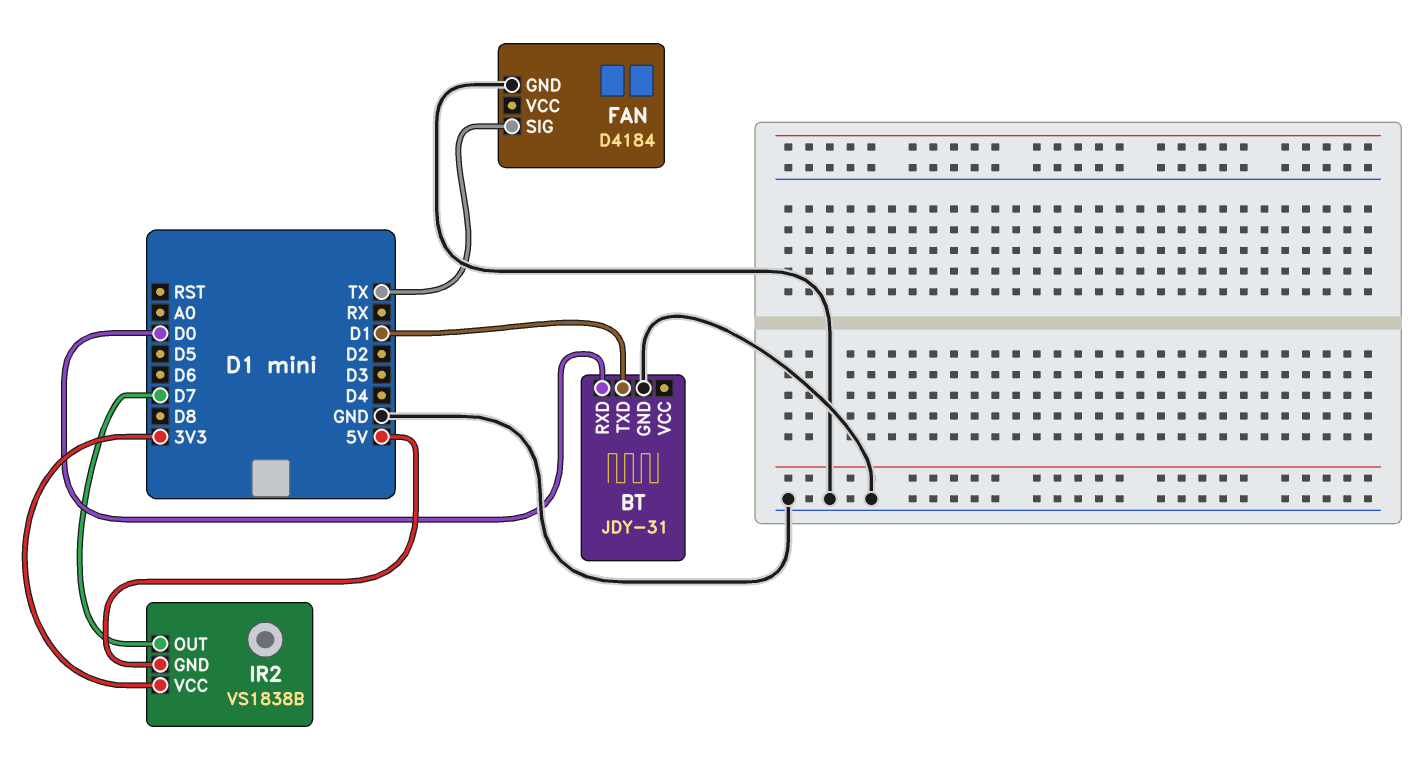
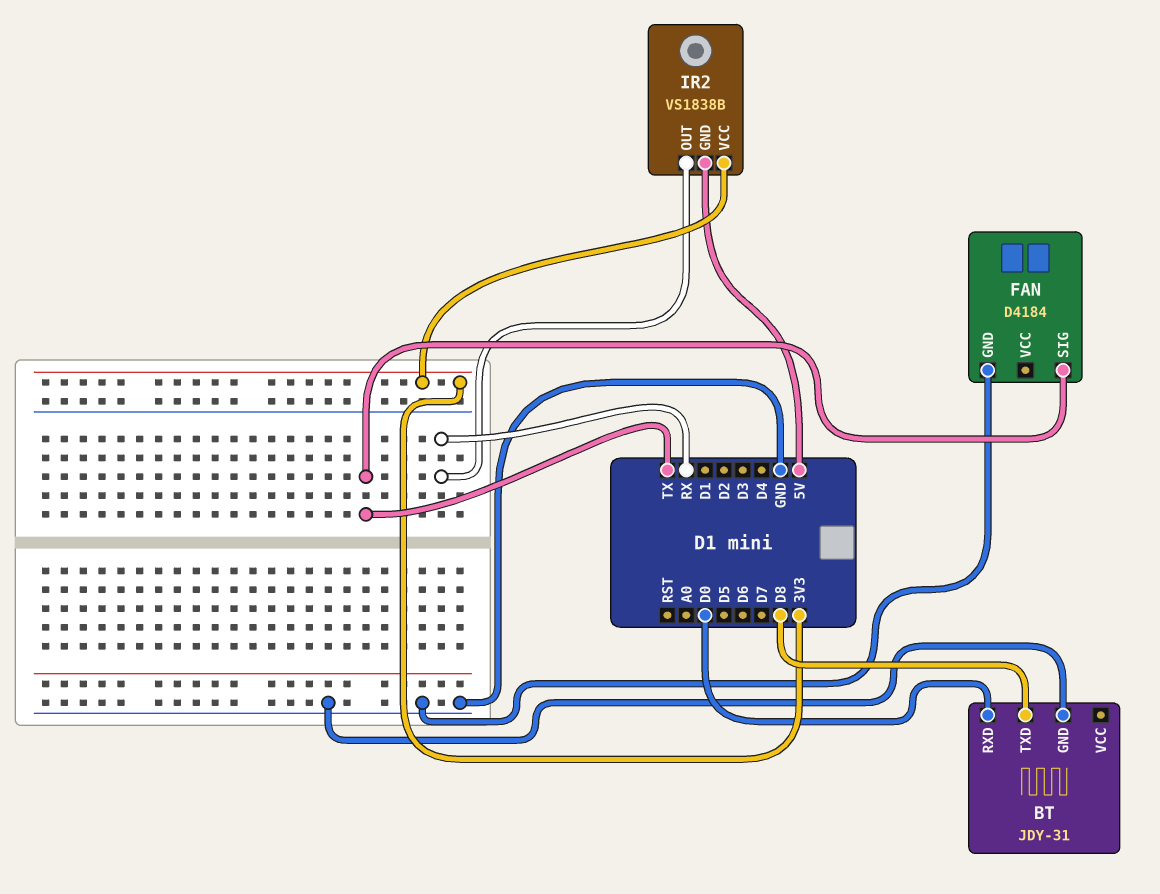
BT pin TXD: D1 -> D8
IR2 pin OUT: D7 -> RX

